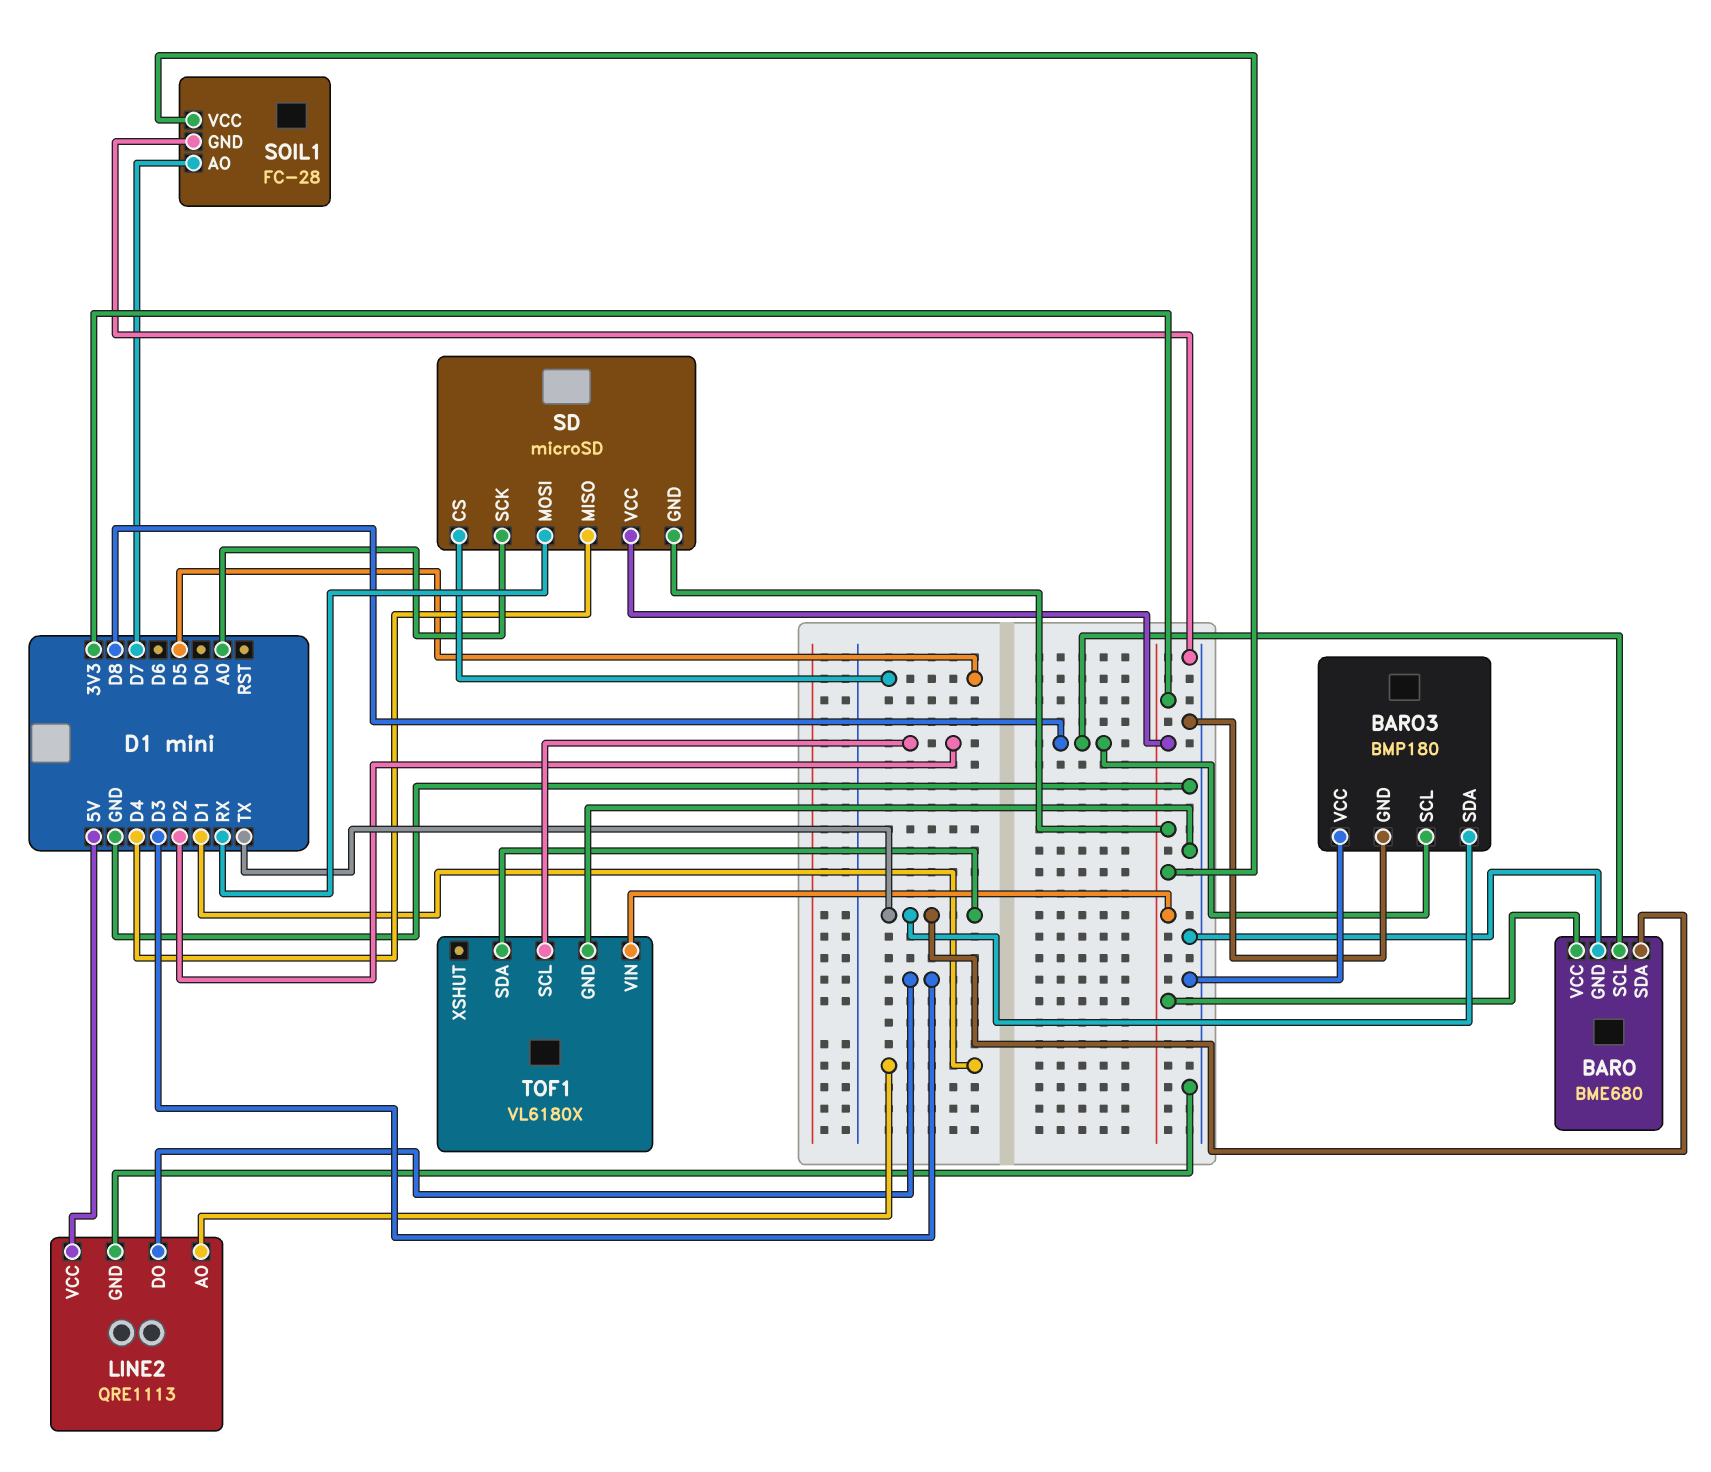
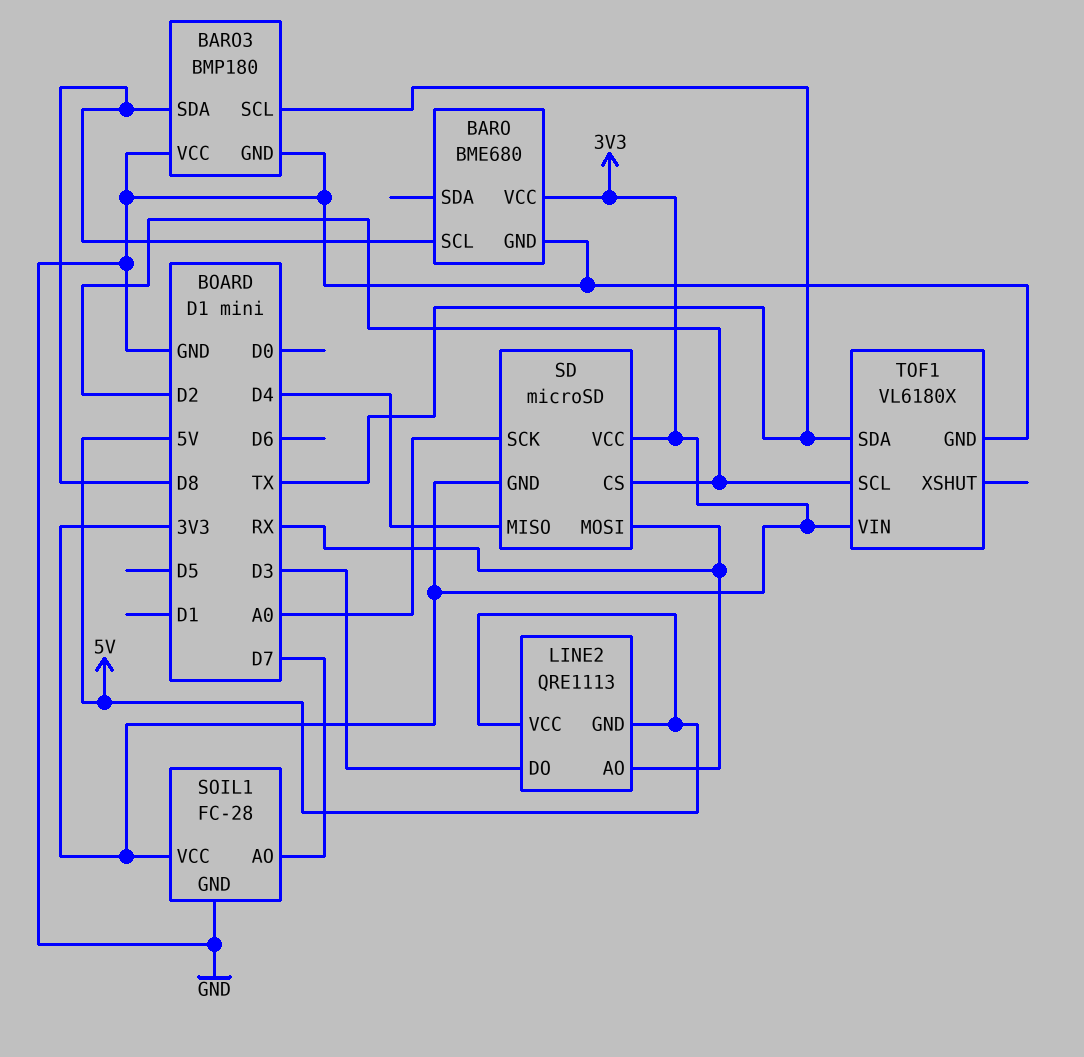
BARO pin SDA: TX -> none
BARO3 pin SCL: D8 -> TX
BARO3 pin SDA: TX -> D8
LINE2 pin AO: D1 -> RX
LINE2 pin GND: GND -> 5V
SD pin CS: D5 -> D2

